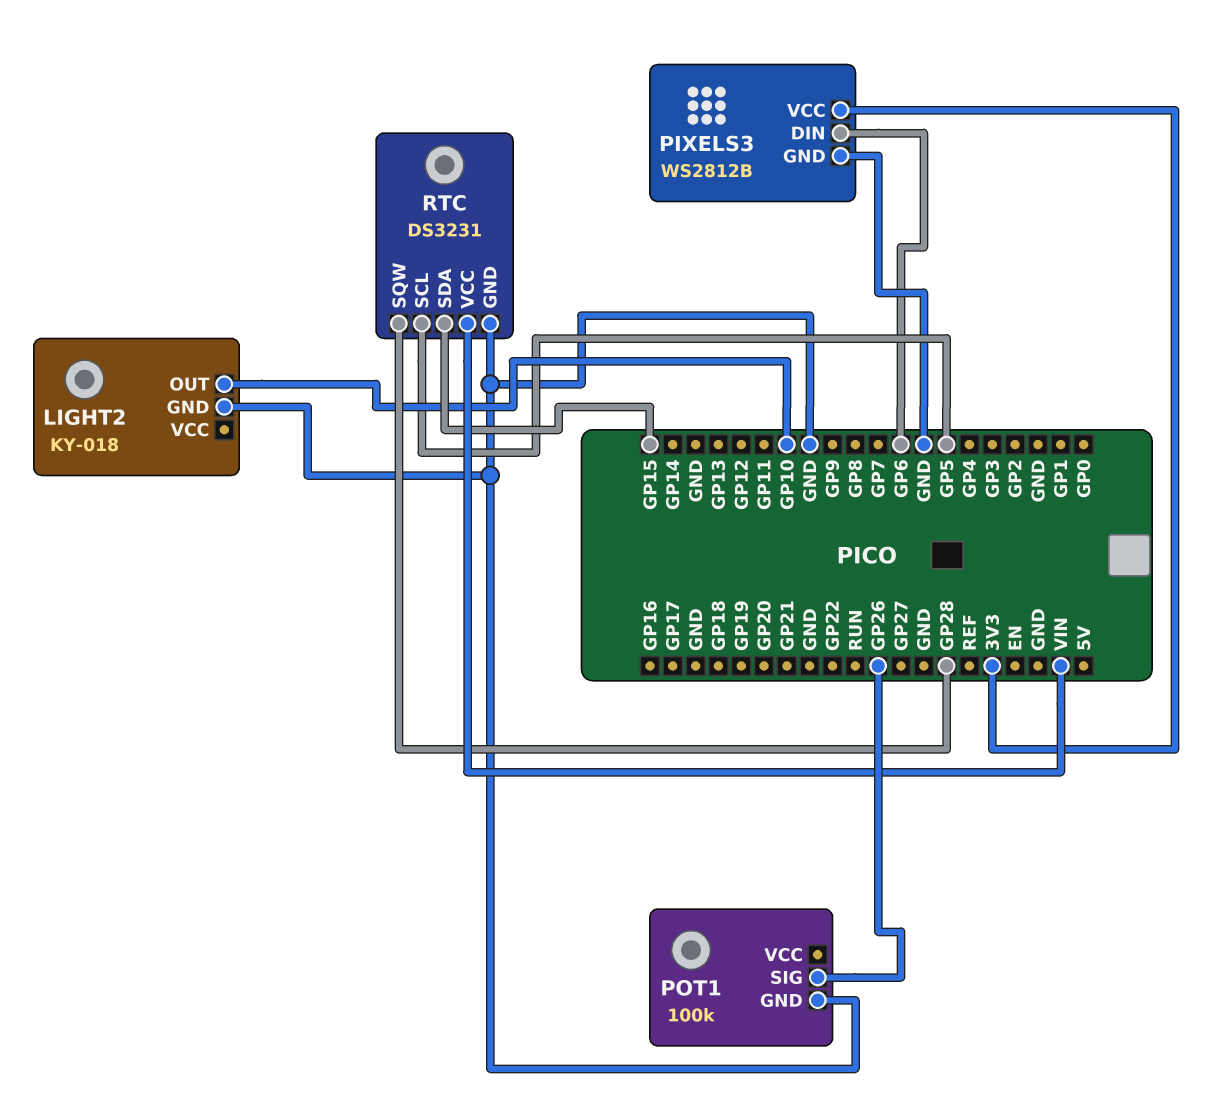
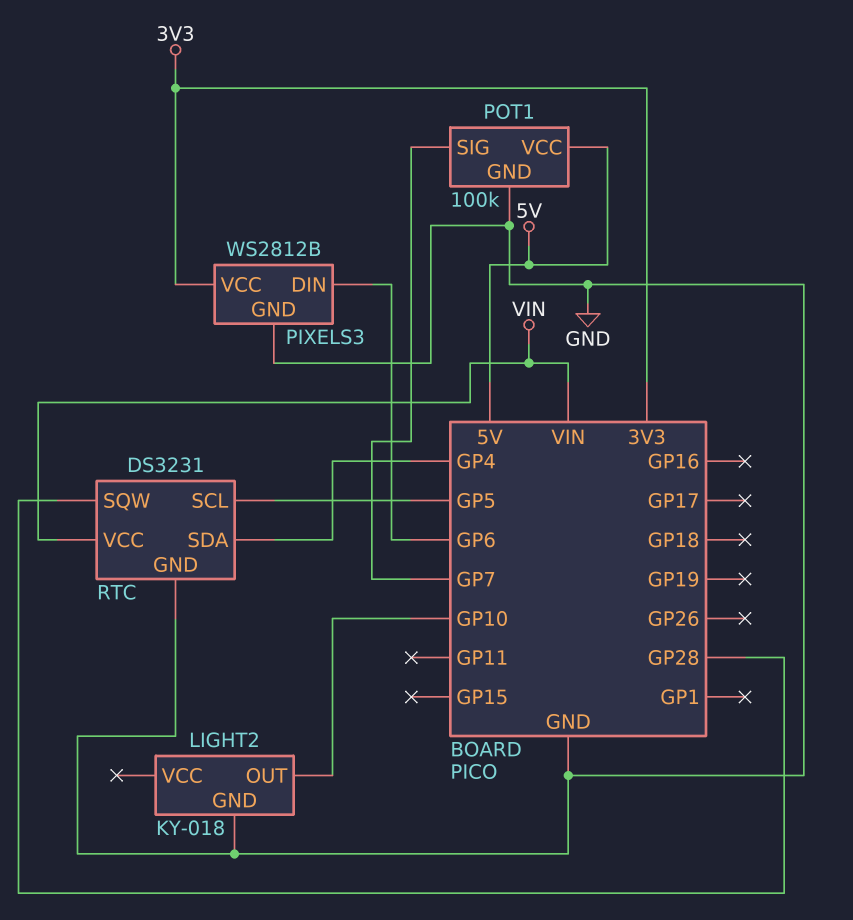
POT1 pin SIG: GP26 -> GP7
POT1 pin VCC: none -> 5V
RTC pin SDA: GP15 -> GP4

